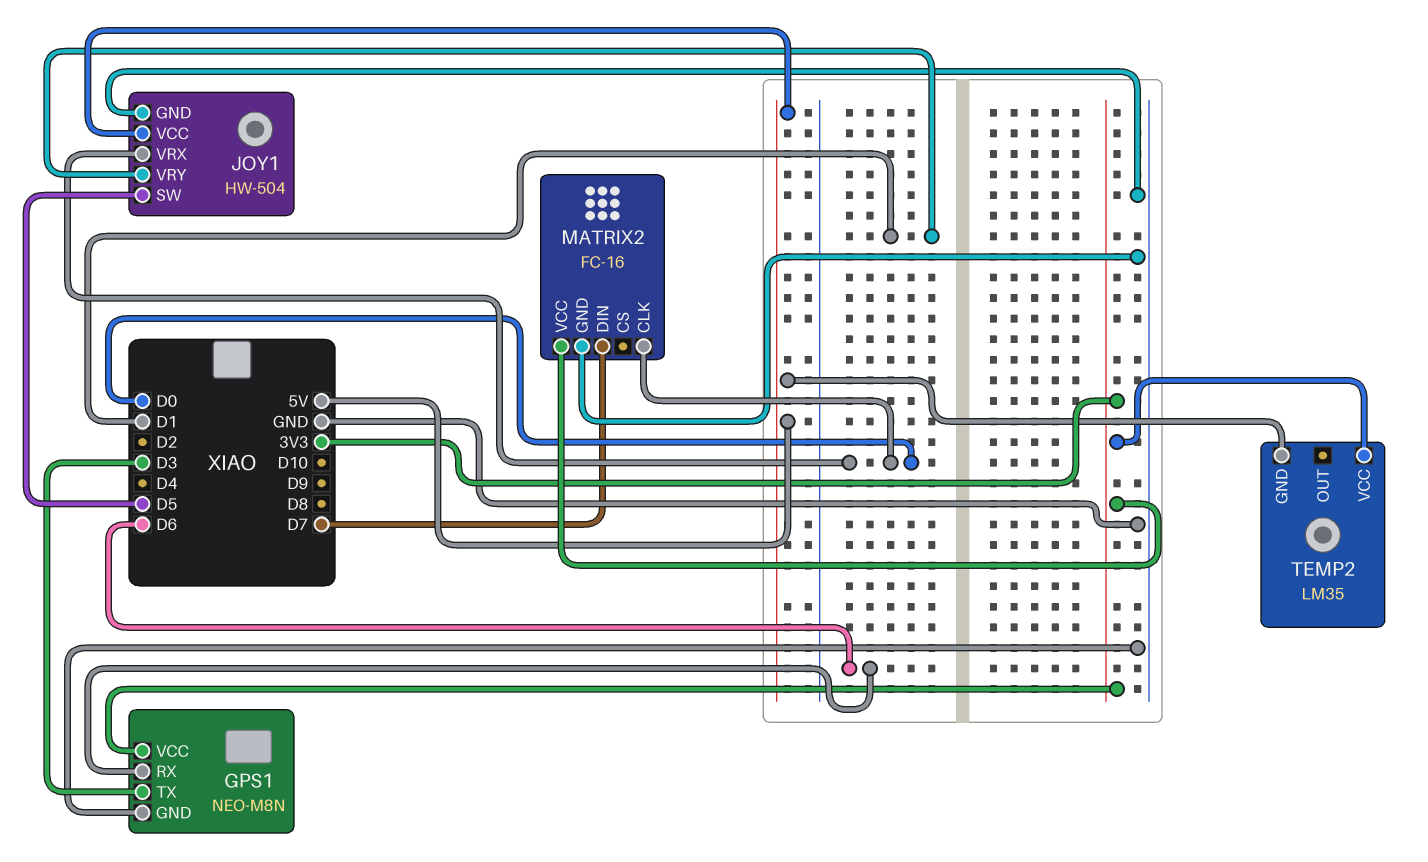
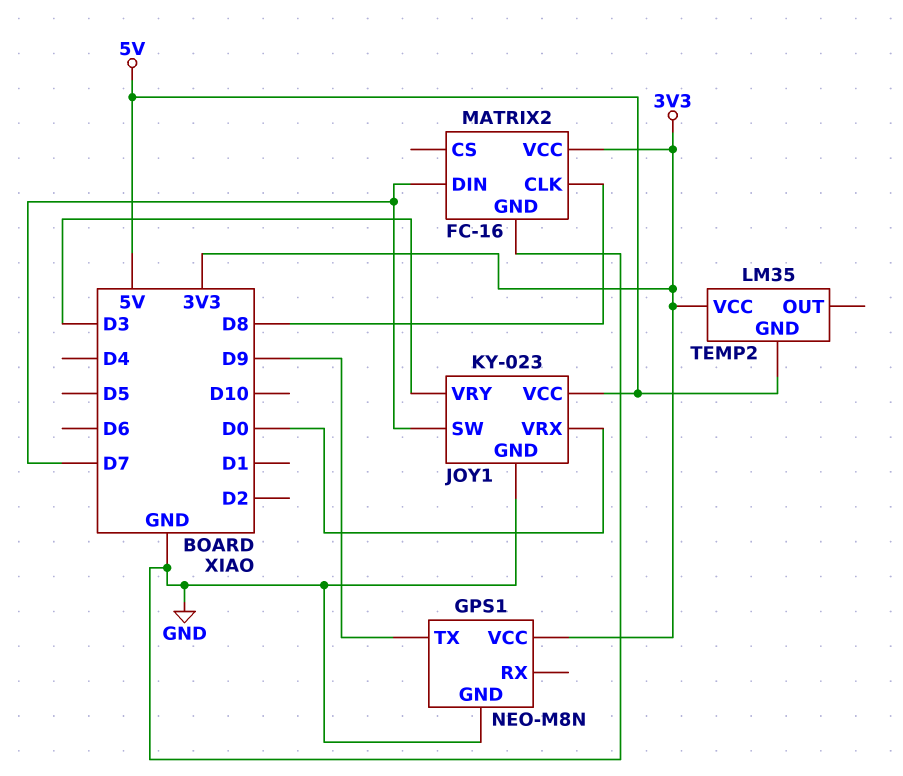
GPS1 pin RX: D6 -> none
GPS1 pin TX: D3 -> D9
JOY1: HW-504 -> KY-023
JOY1 pin SW: D5 -> D7
JOY1 pin VRY: D1 -> D3
MATRIX2 pin CLK: D0 -> D8

